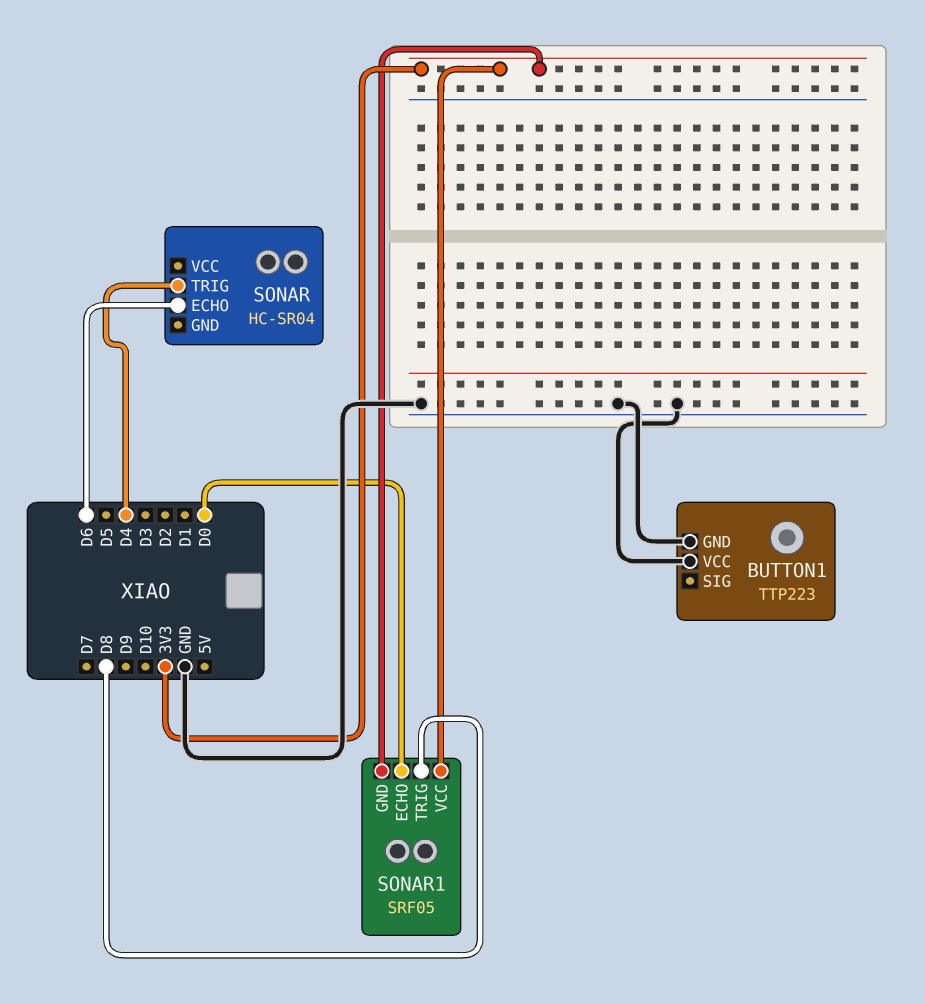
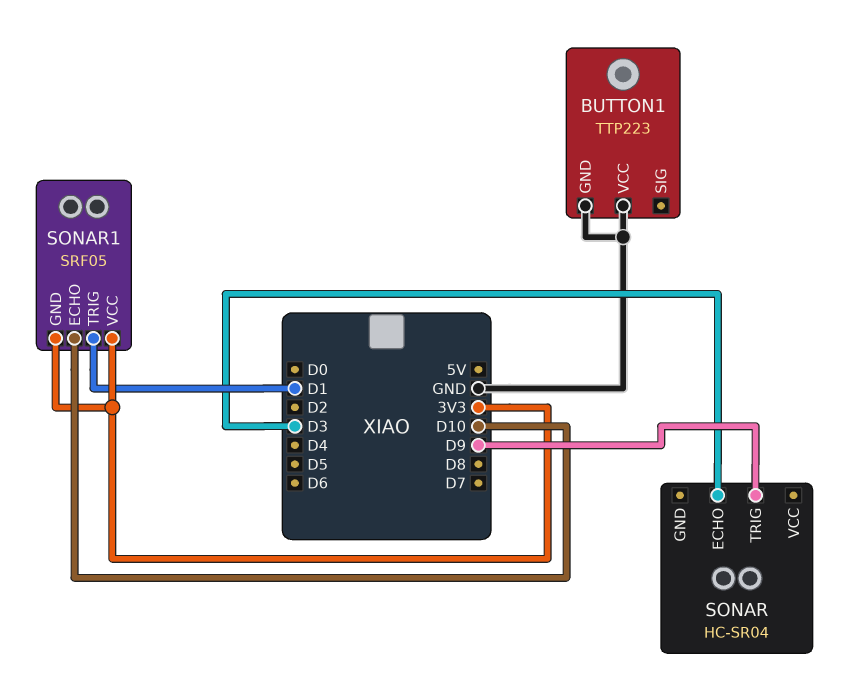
SONAR pin ECHO: D6 -> D3
SONAR pin TRIG: D4 -> D9
SONAR1 pin ECHO: D0 -> D10
SONAR1 pin TRIG: D8 -> D1

